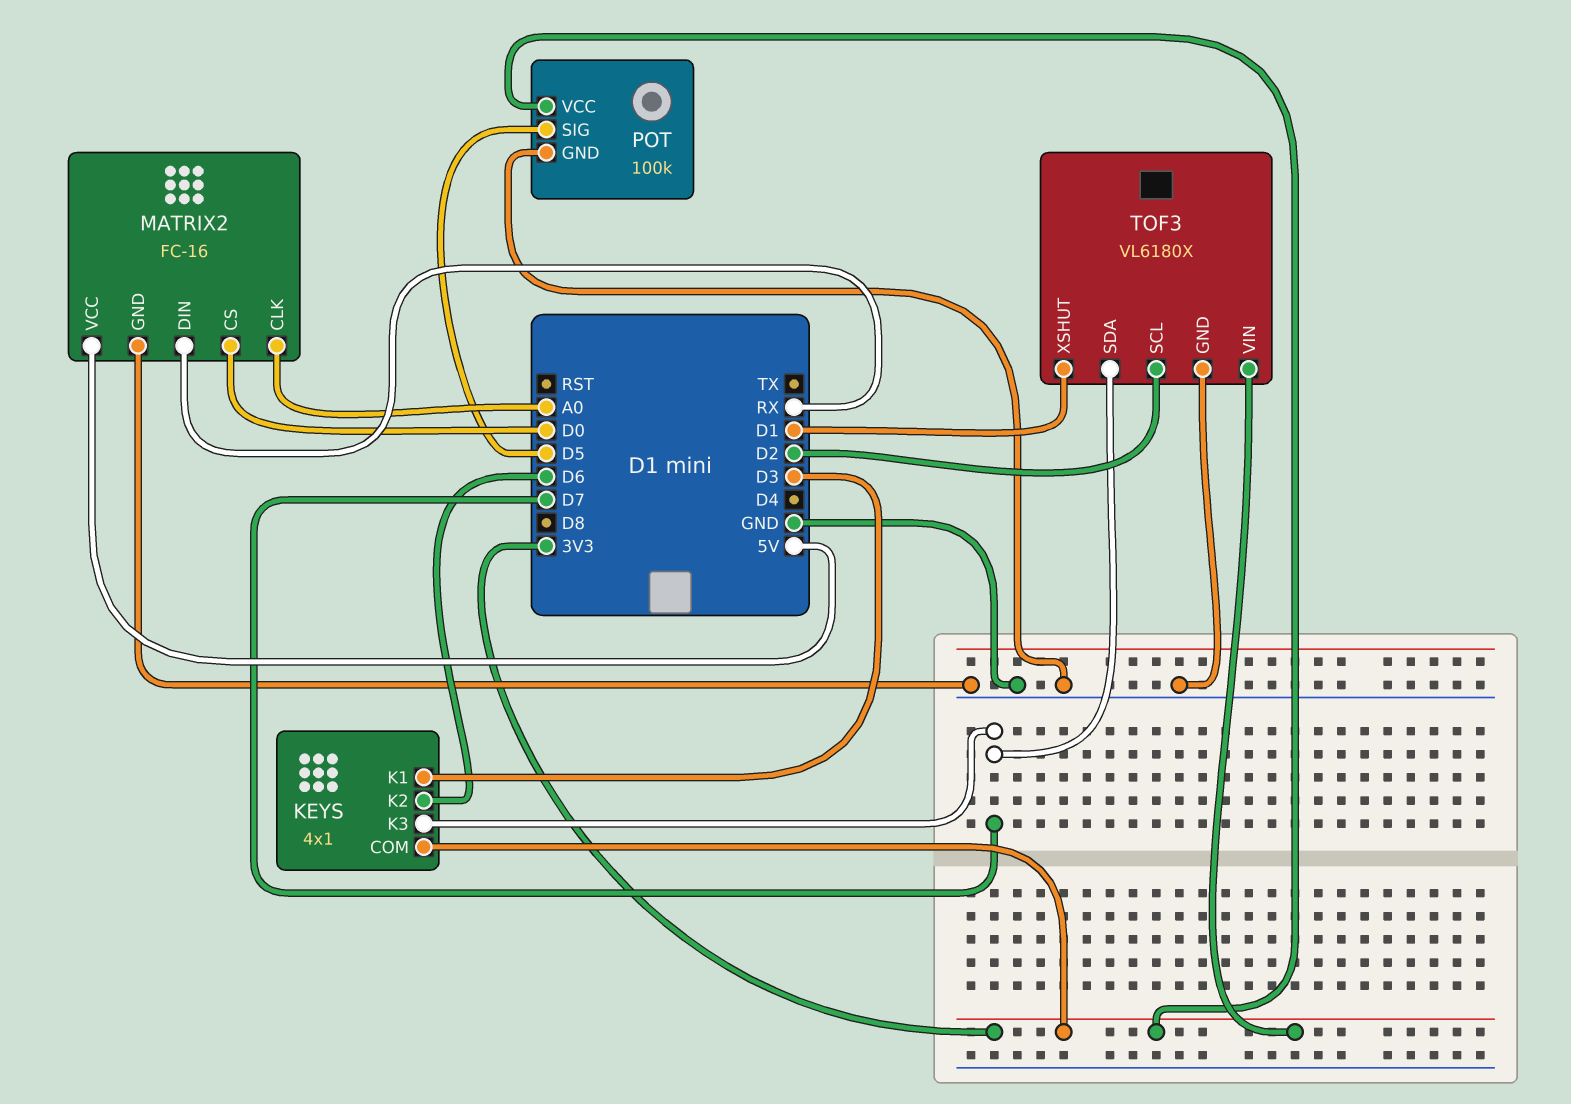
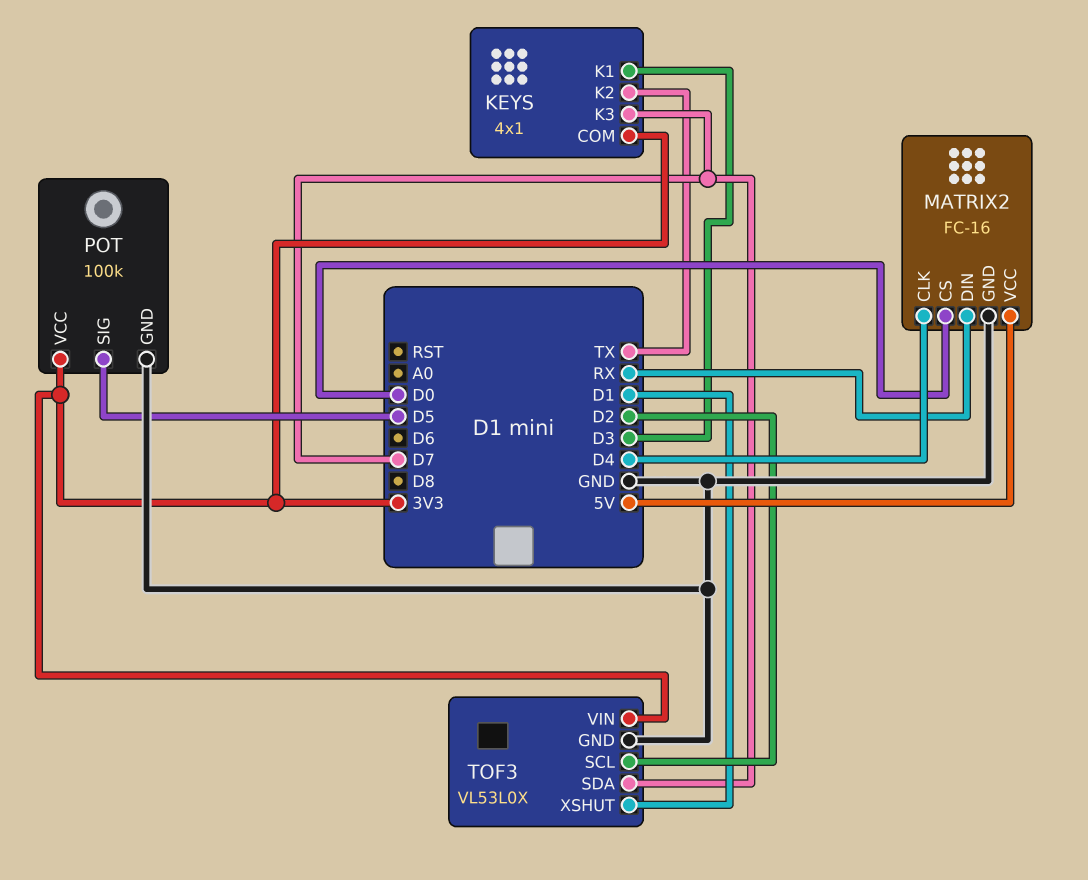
KEYS pin K2: D6 -> TX
MATRIX2 pin CLK: A0 -> D4
TOF3: VL6180X -> VL53L0X

